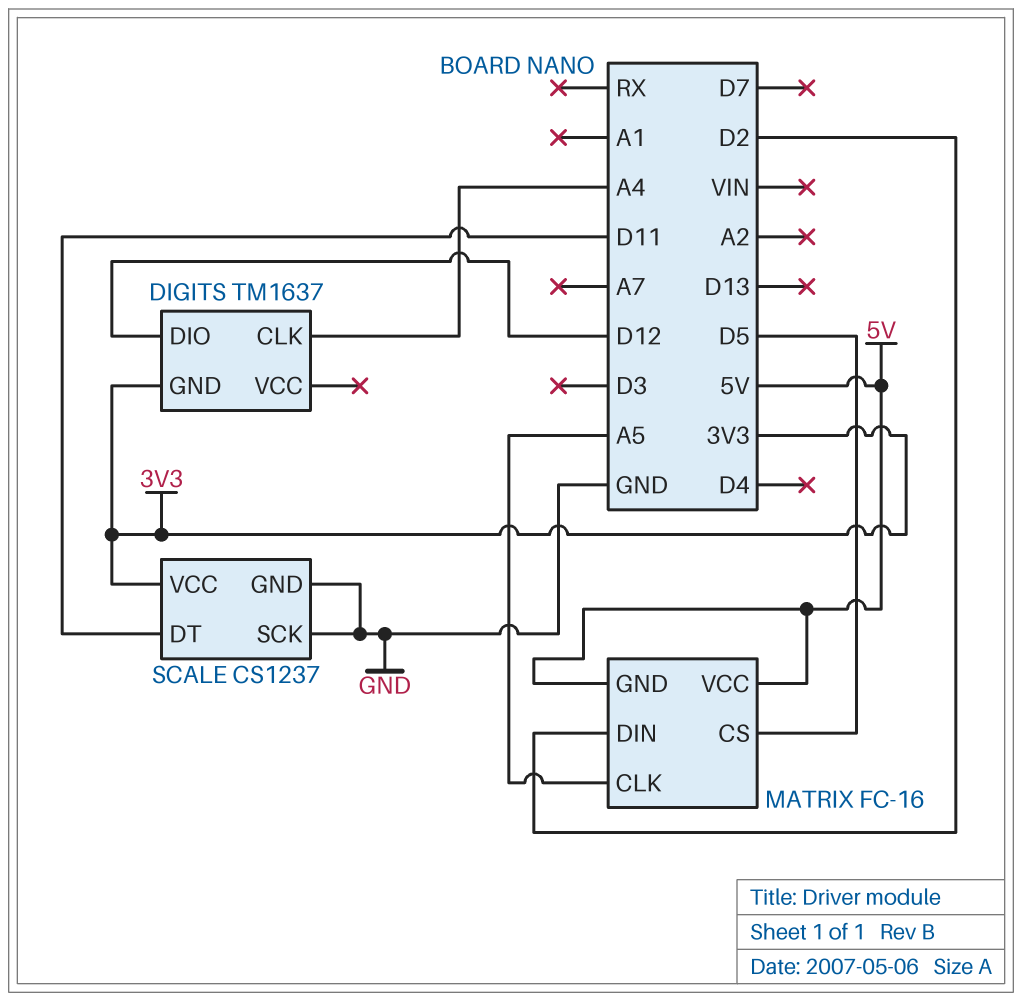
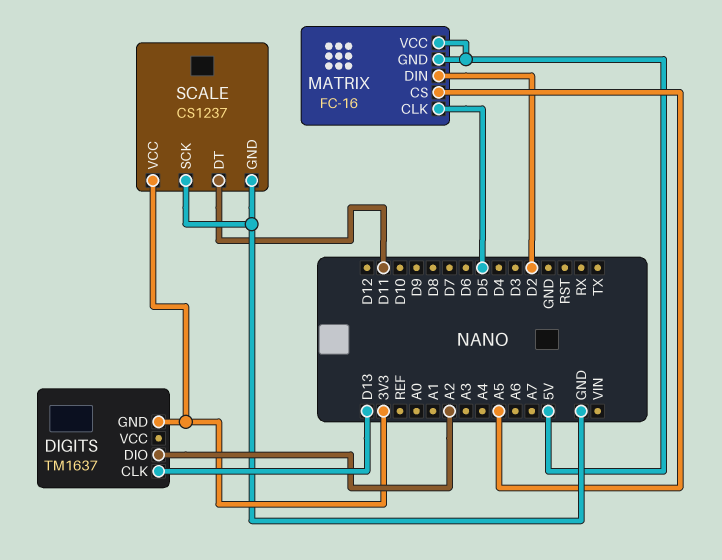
DIGITS pin CLK: A4 -> D13
DIGITS pin DIO: D12 -> A2
MATRIX pin CLK: A5 -> D5
MATRIX pin CS: D5 -> A5

